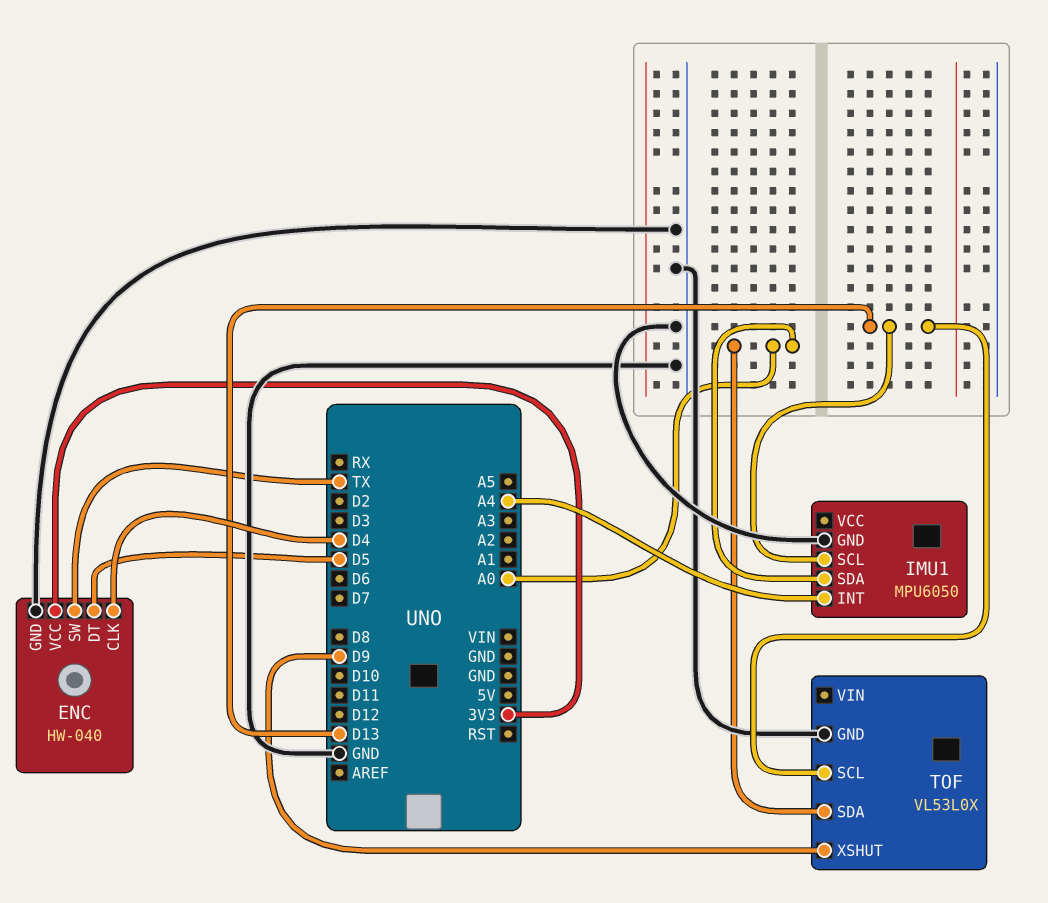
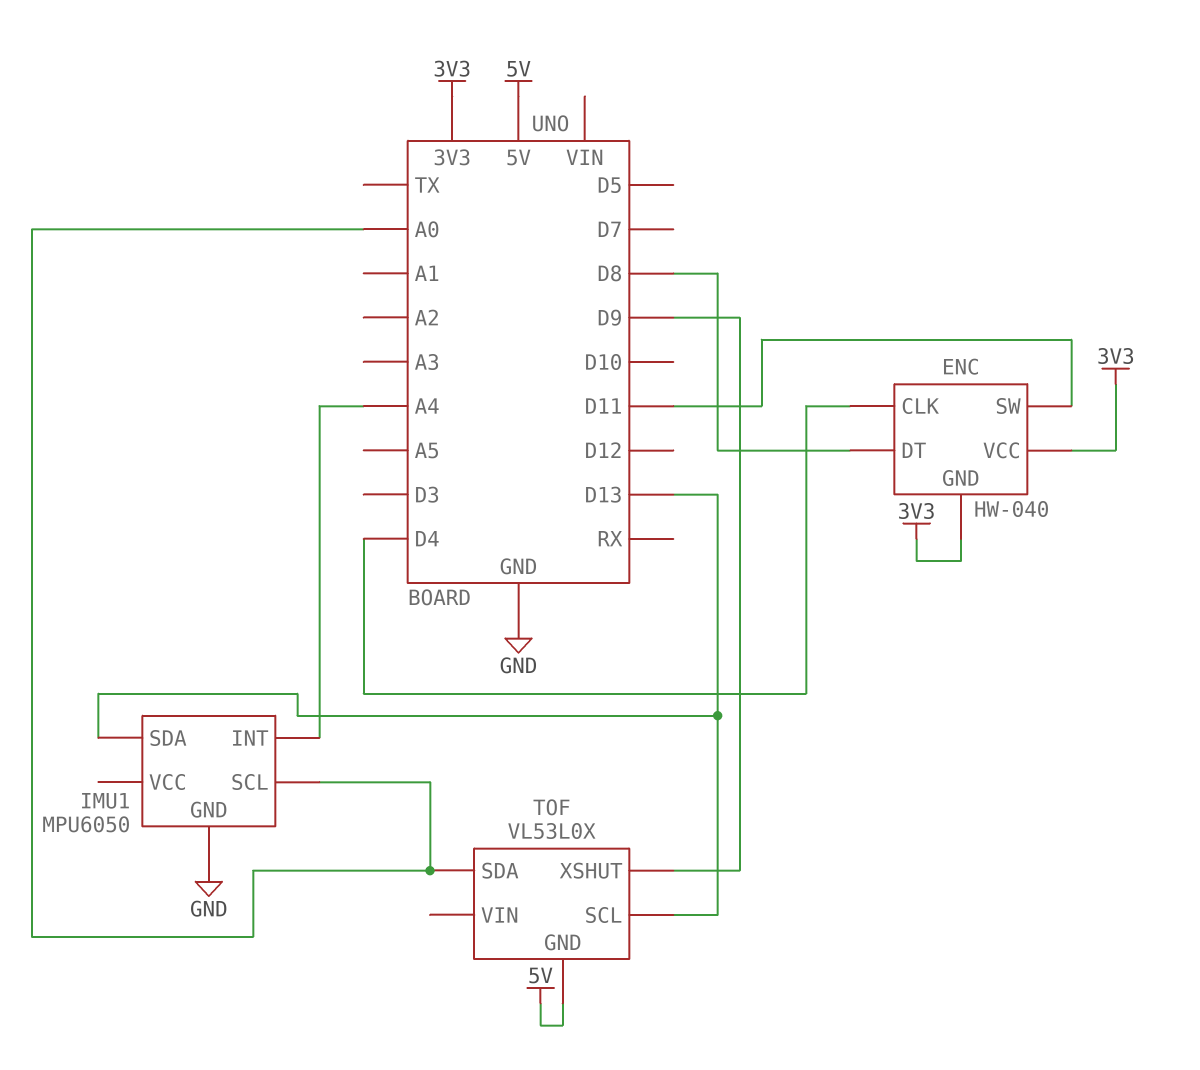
ENC pin DT: D5 -> D8
ENC pin GND: GND -> 3V3
ENC pin SW: TX -> D11
IMU1 pin SCL: D13 -> A0
IMU1 pin SDA: A0 -> D13
TOF pin GND: GND -> 5V

